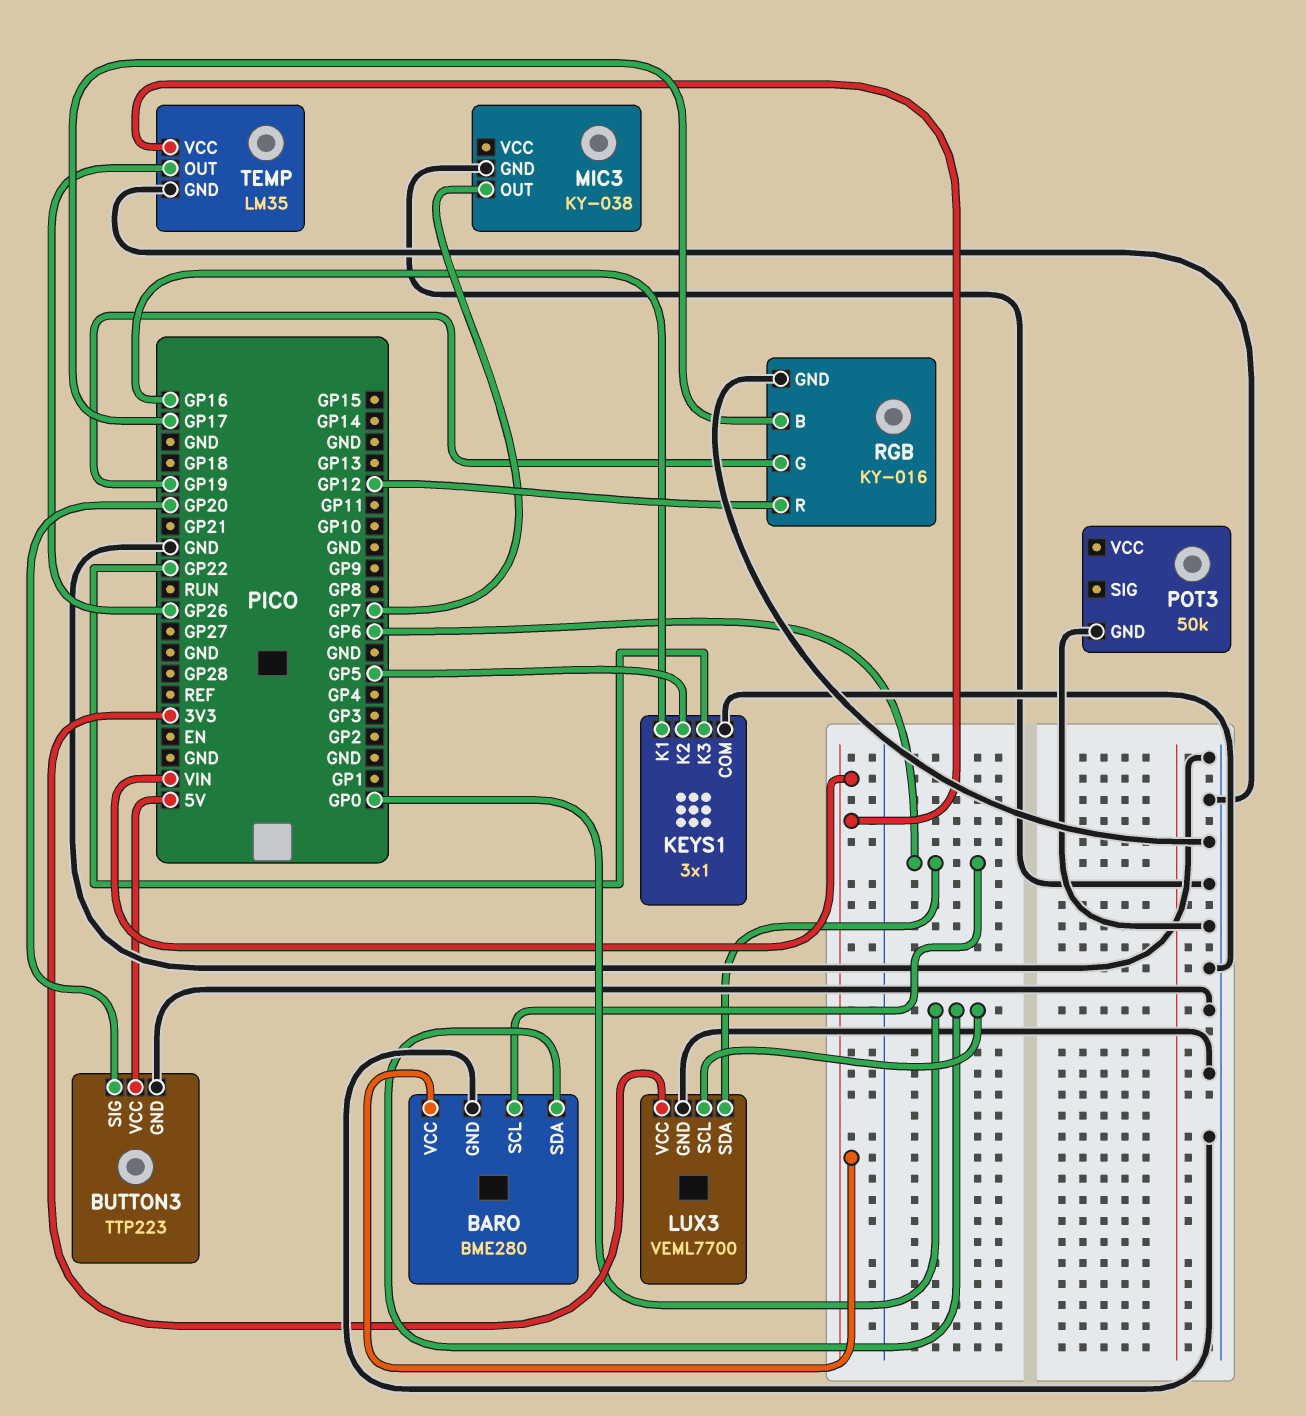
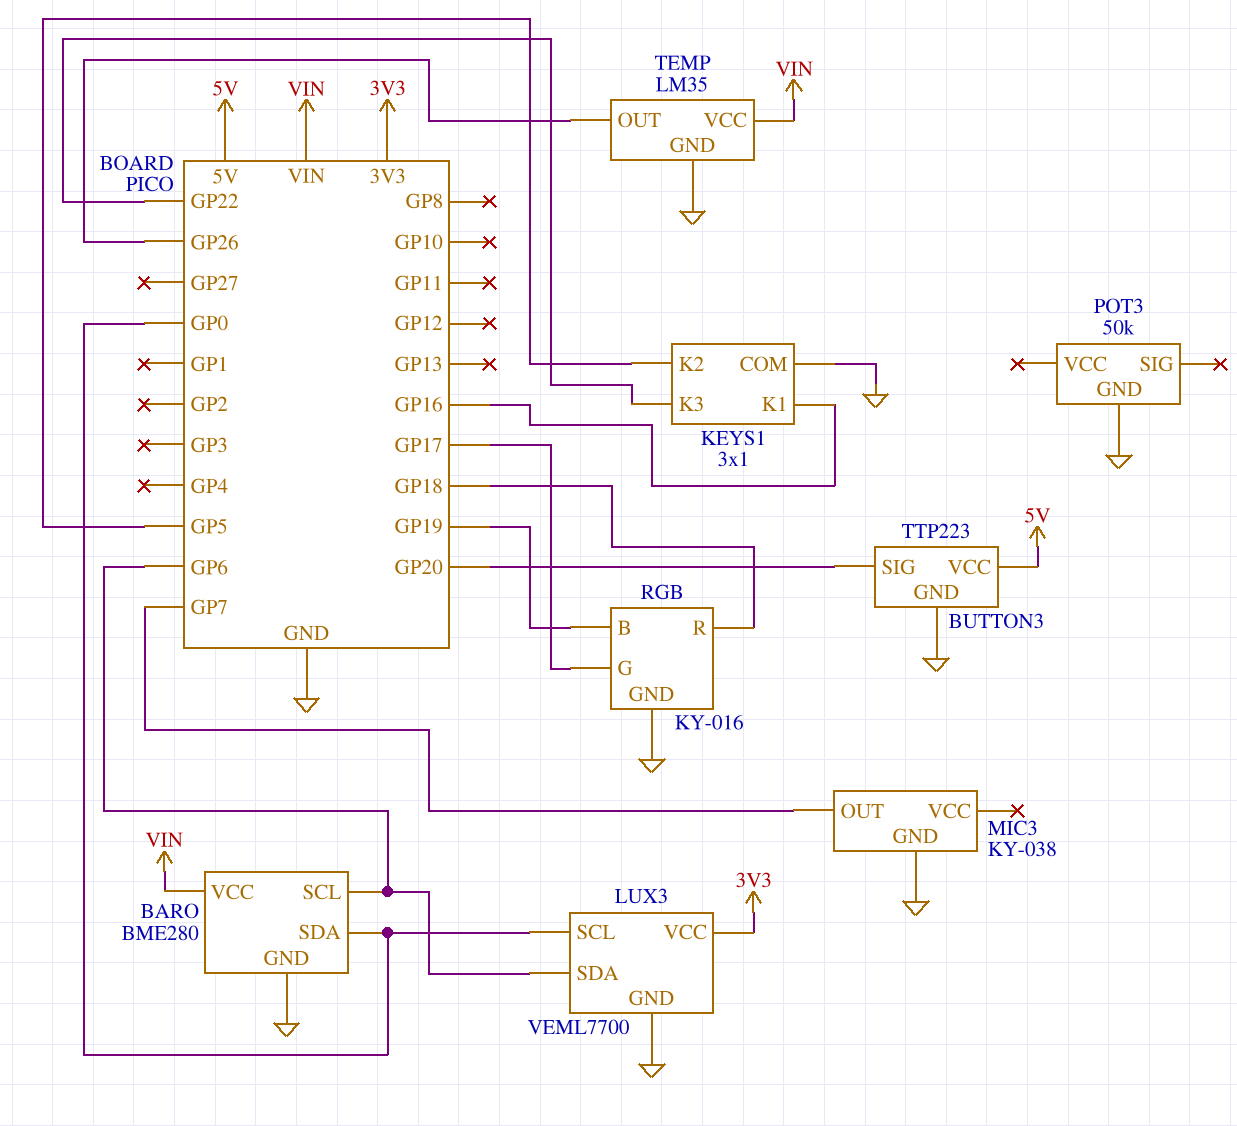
RGB pin B: GP17 -> GP19
RGB pin G: GP19 -> GP17
RGB pin R: GP12 -> GP18

